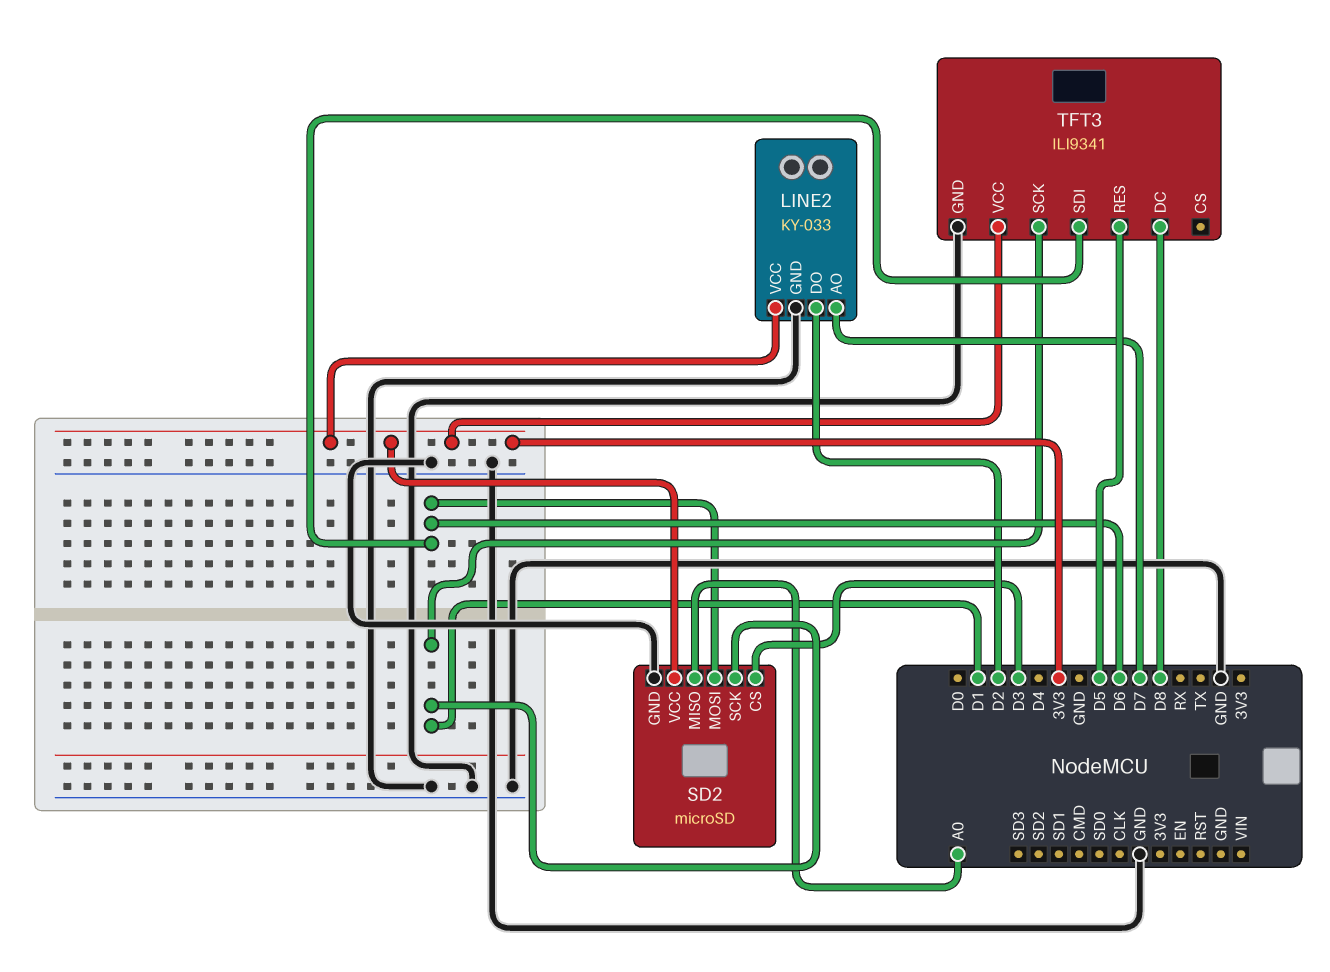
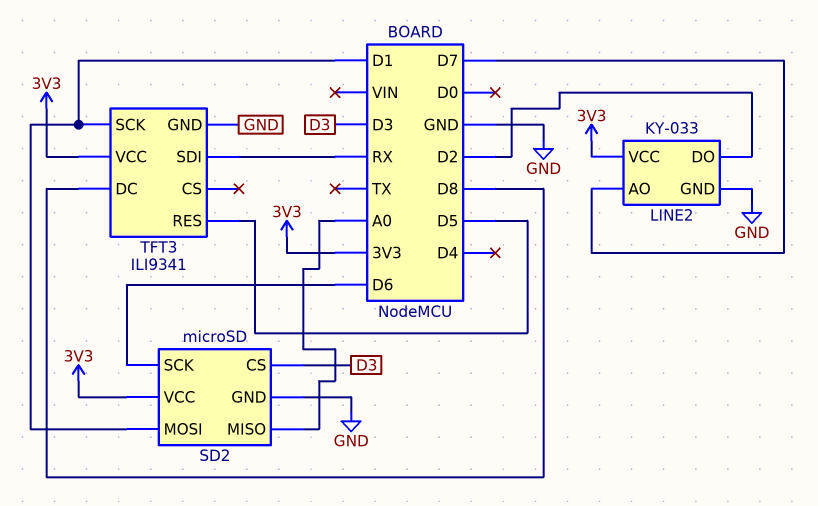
SD2 pin MOSI: D6 -> D1
SD2 pin SCK: D1 -> D6
TFT3 pin SDI: D6 -> RX

